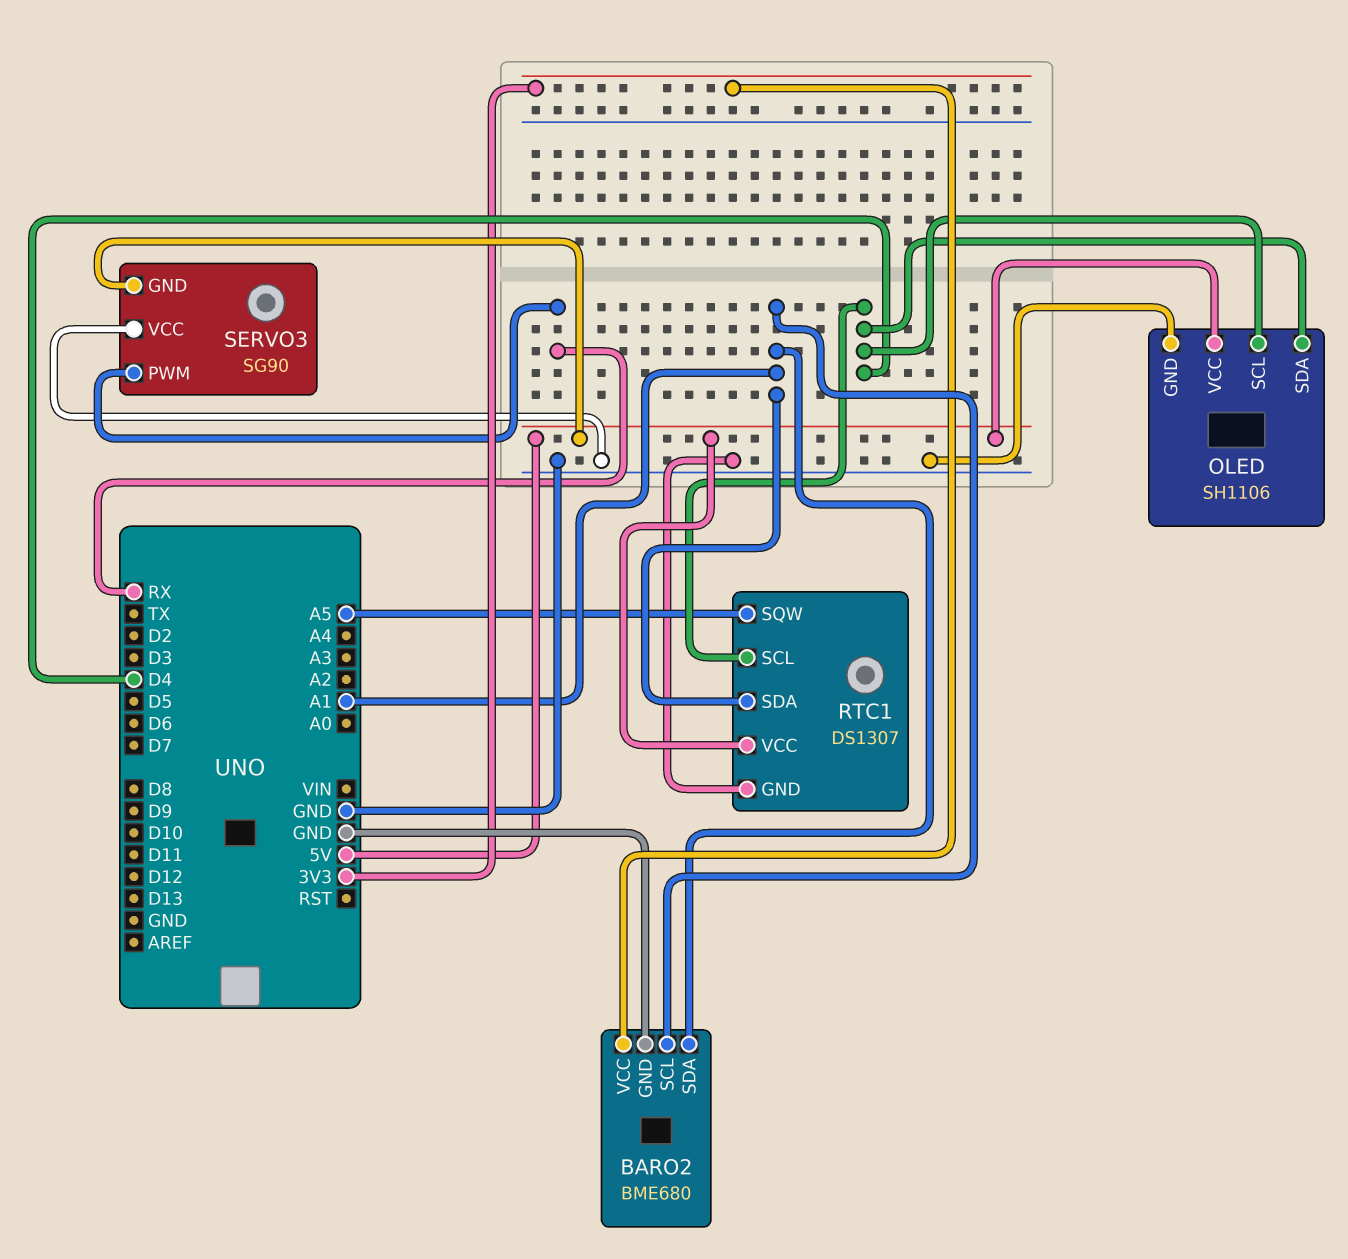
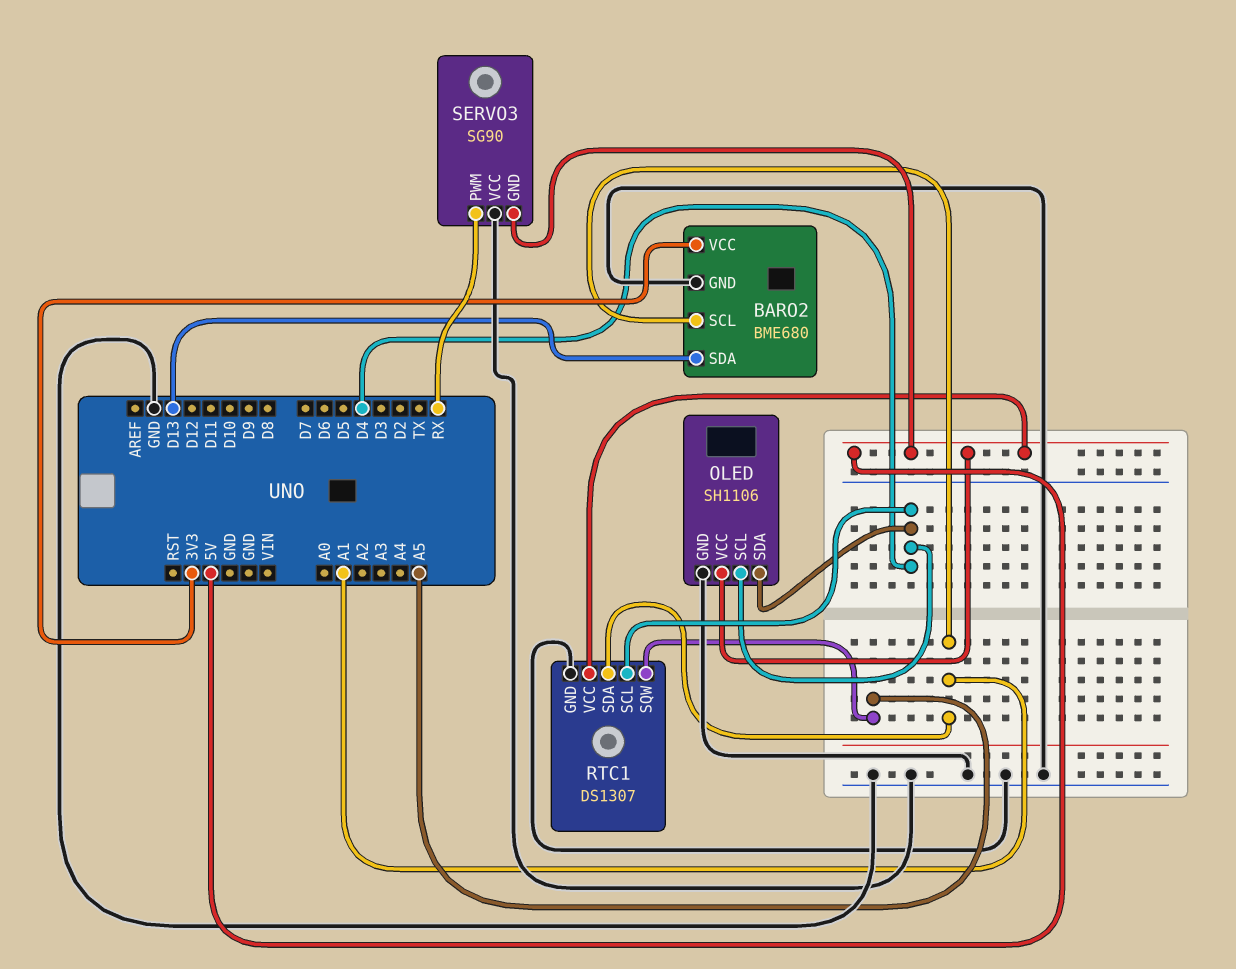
BARO2 pin SDA: A1 -> D13

